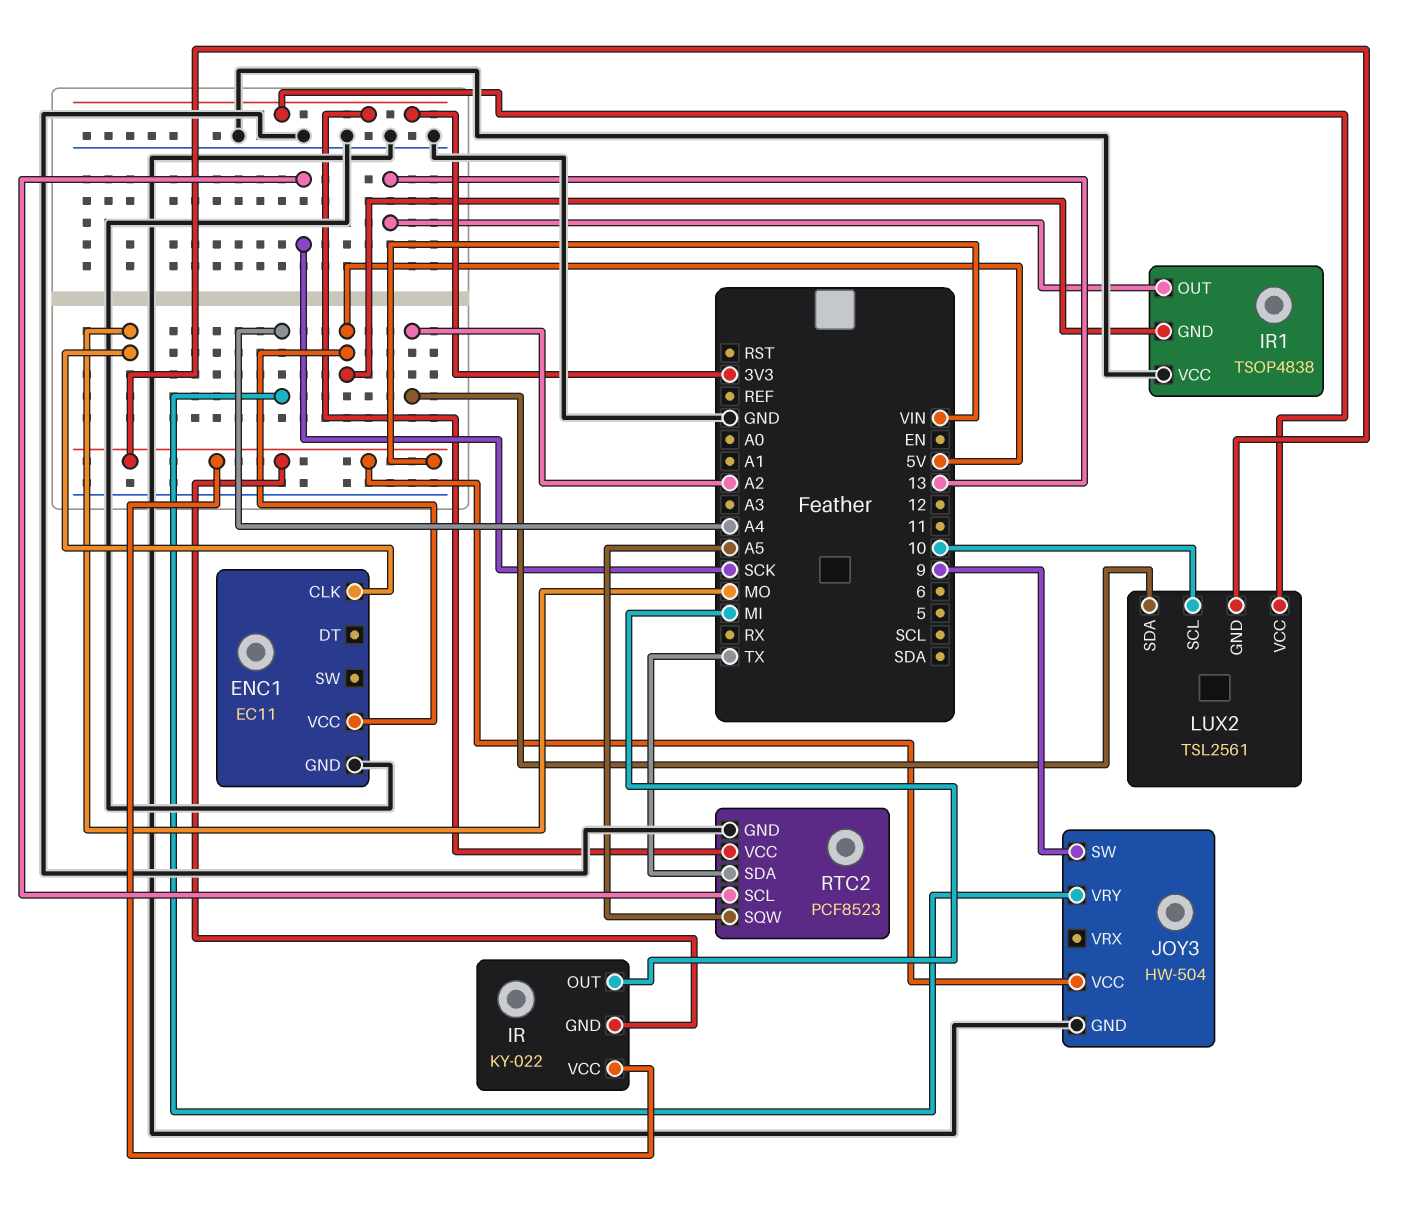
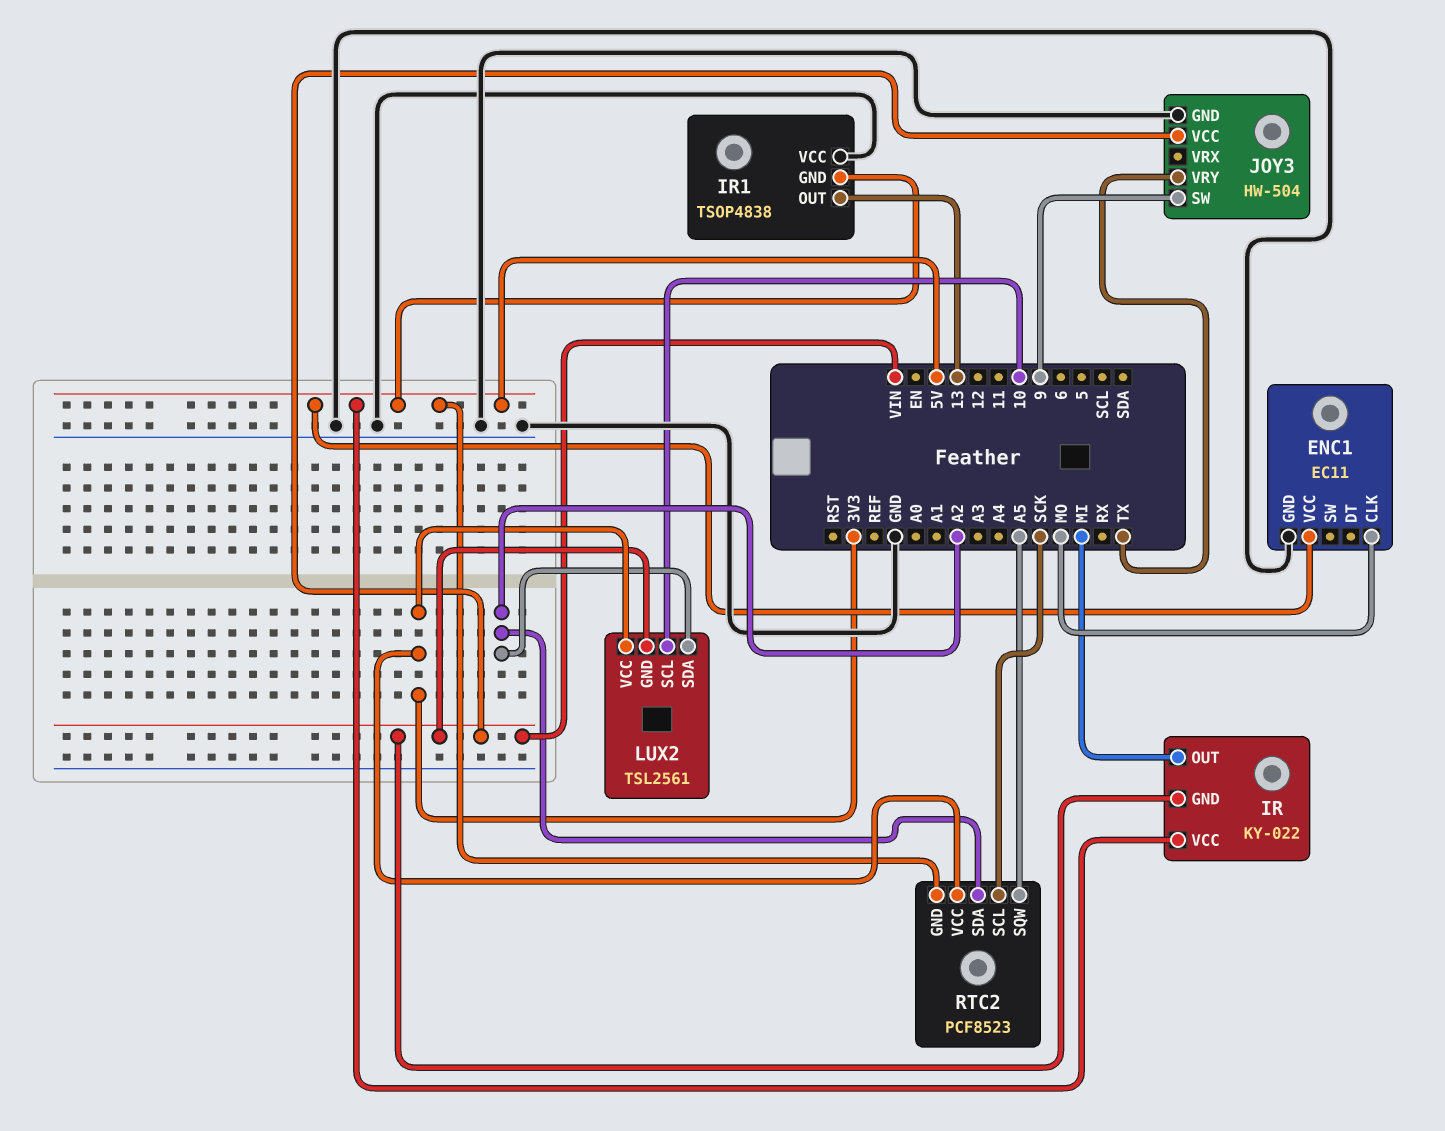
IR pin VCC: VIN -> 5V
JOY3 pin VRY: A4 -> TX
RTC2 pin GND: GND -> 5V
RTC2 pin SDA: TX -> A2

